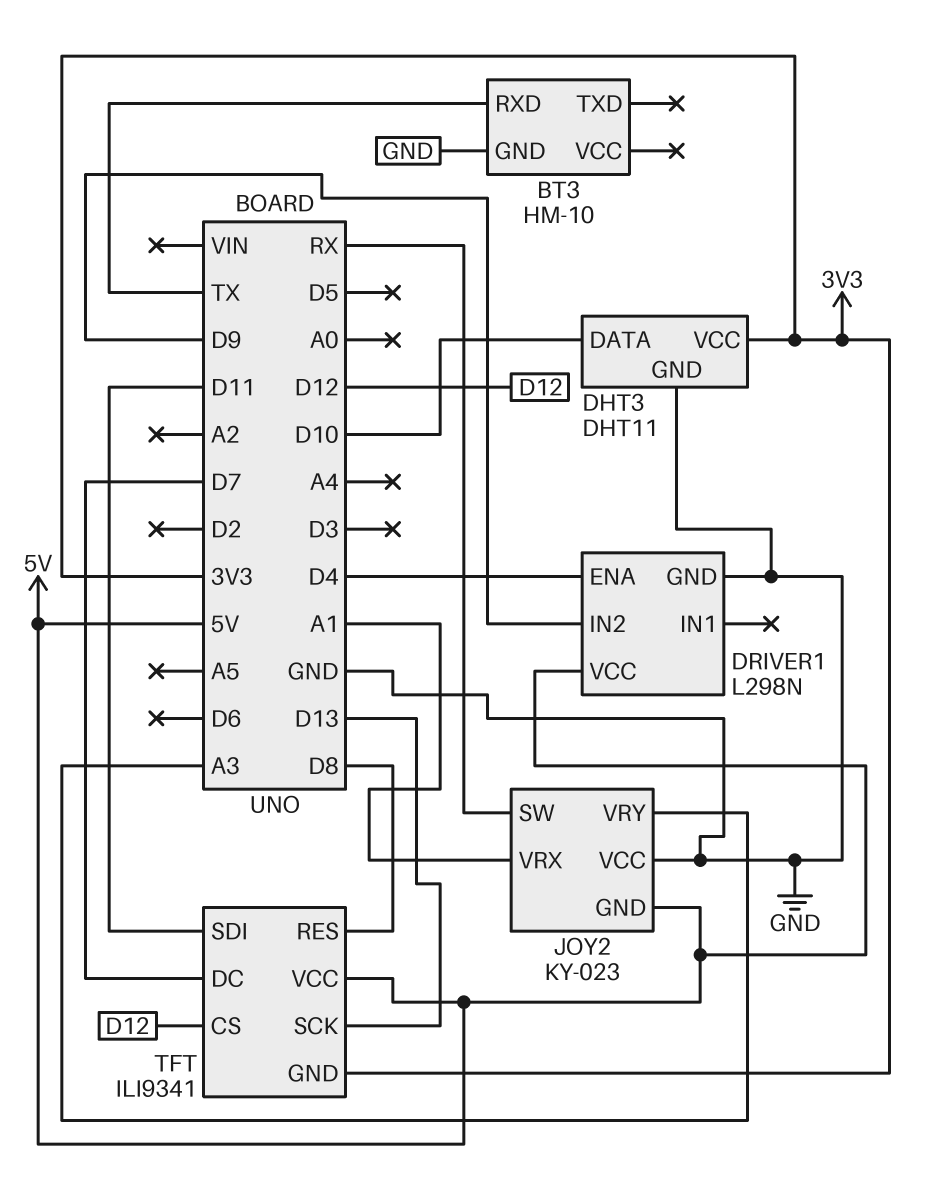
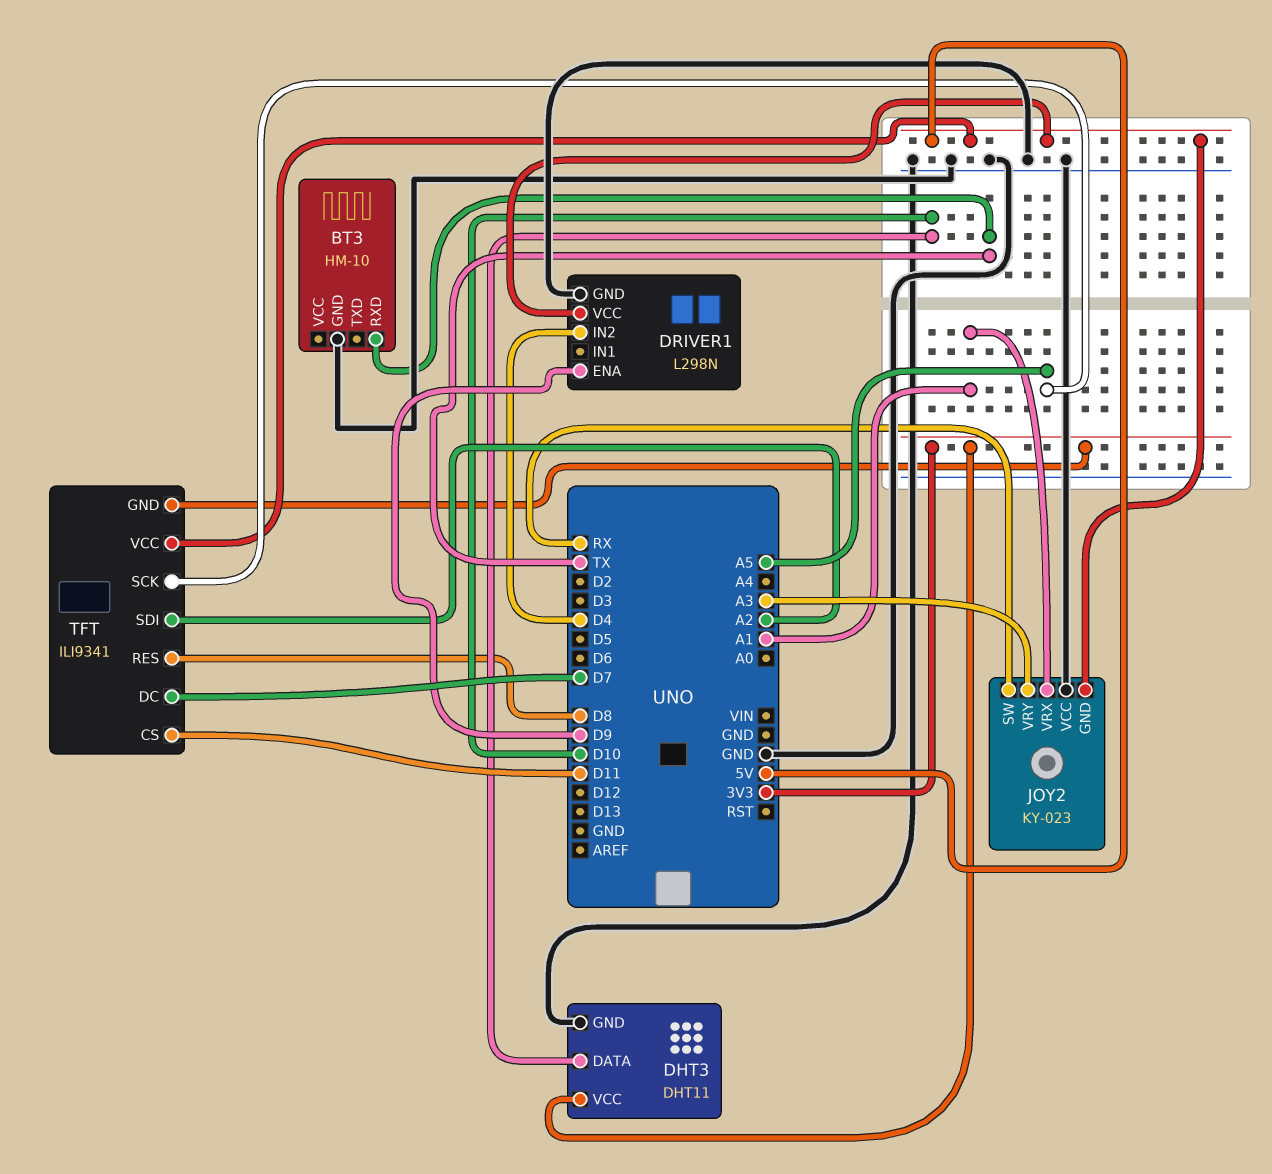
DRIVER1 pin ENA: D4 -> D9
DRIVER1 pin IN2: D9 -> D4
TFT pin CS: D12 -> D11
TFT pin SCK: D13 -> A5
TFT pin SDI: D11 -> A2

